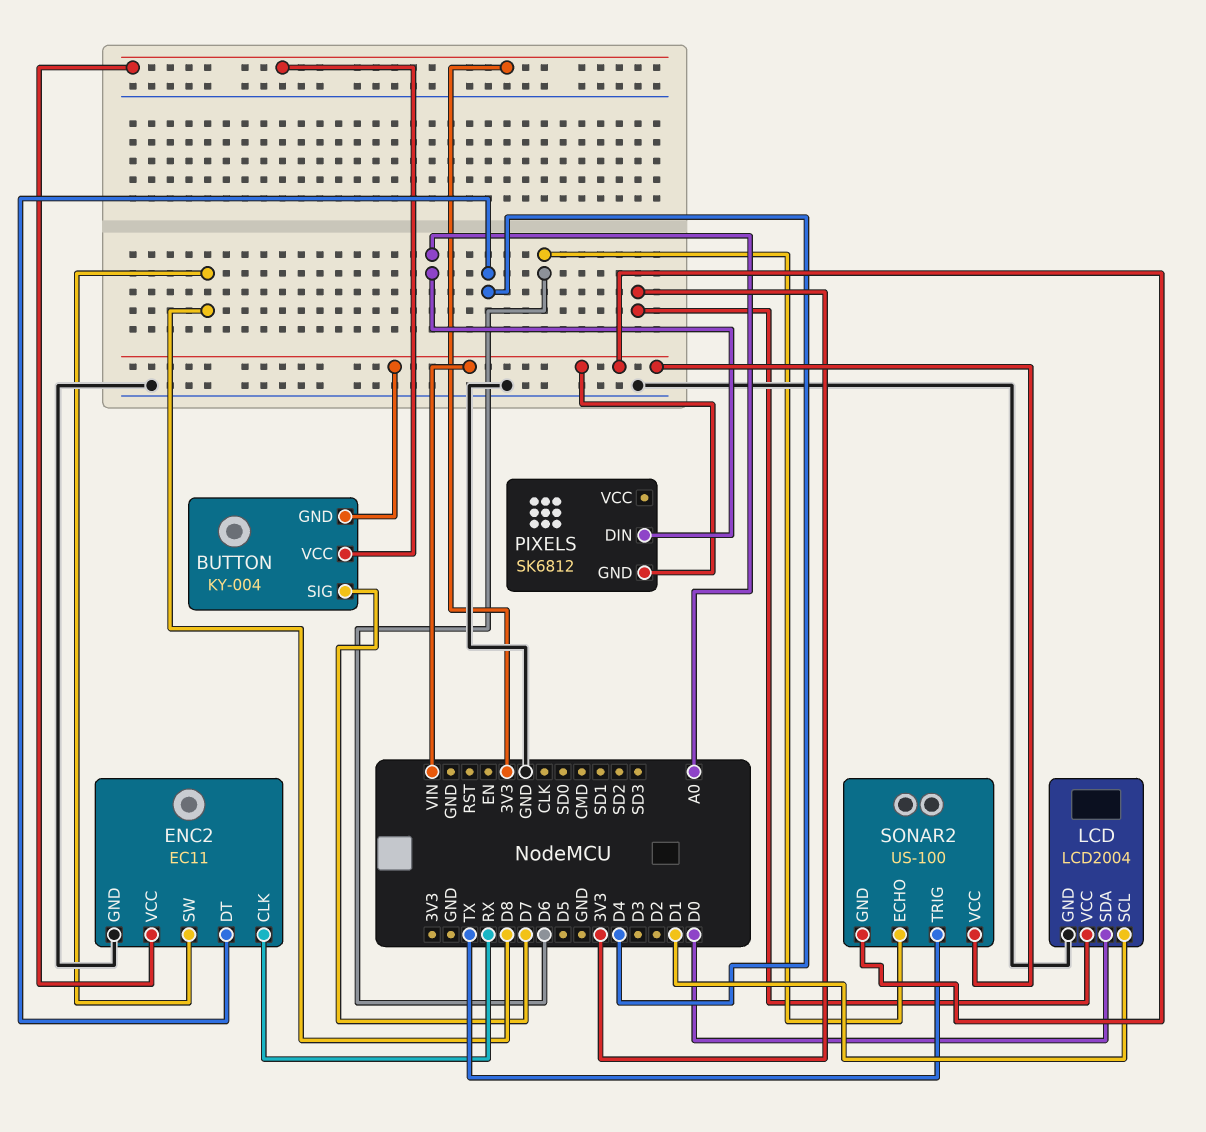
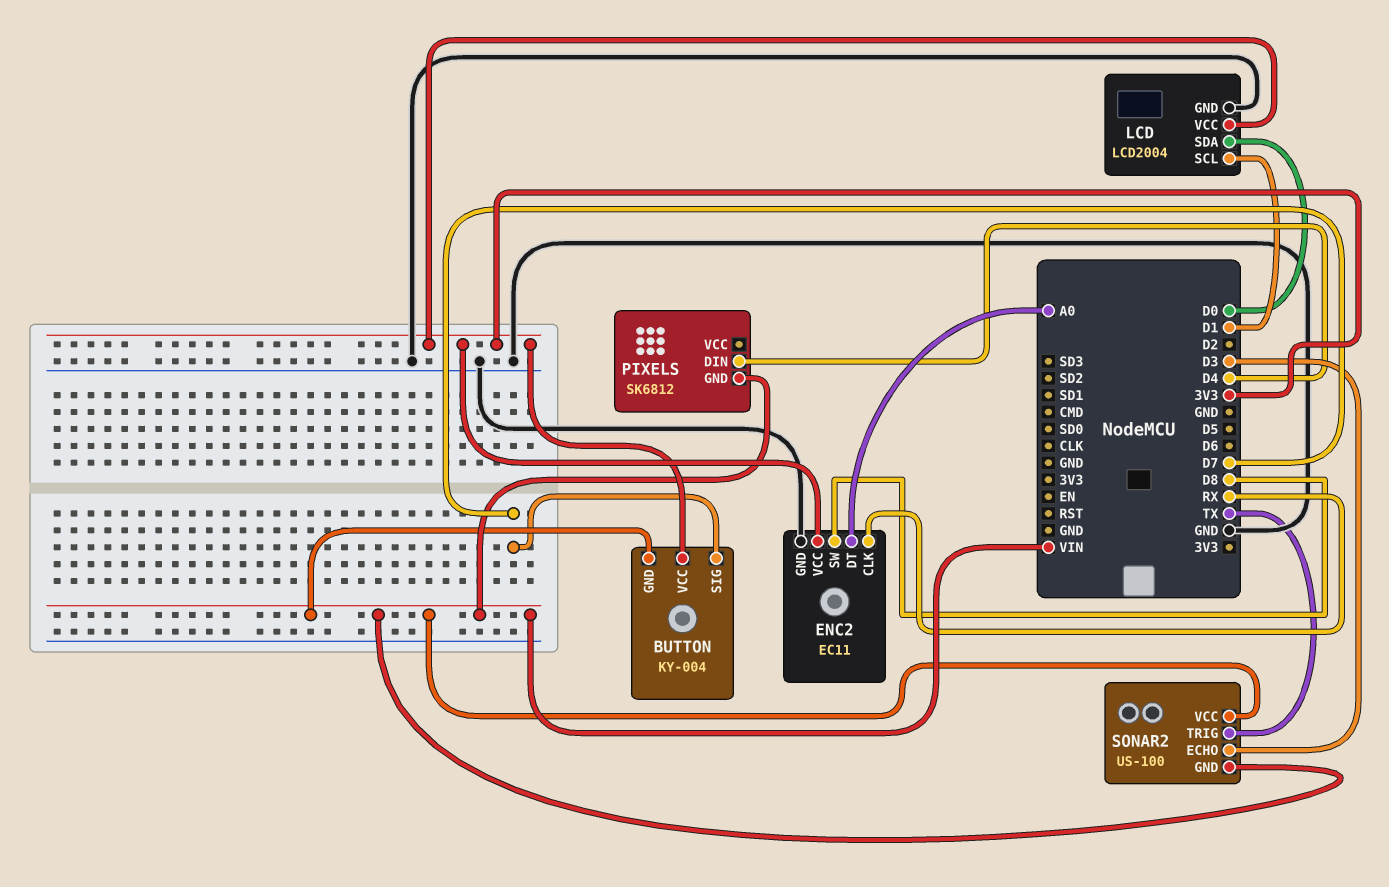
ENC2 pin DT: D4 -> A0
PIXELS pin DIN: A0 -> D4
SONAR2 pin ECHO: D6 -> D3

